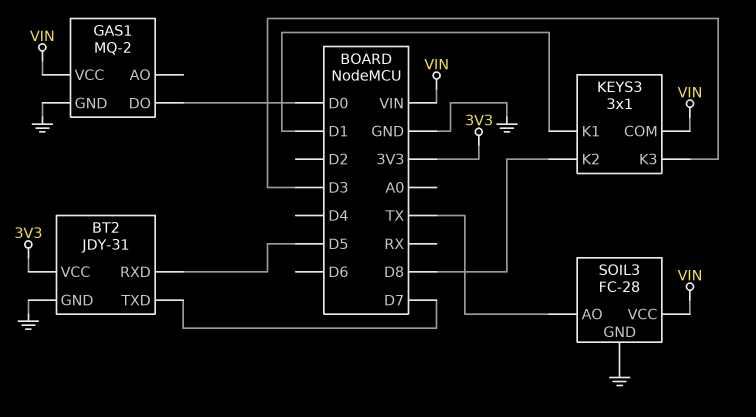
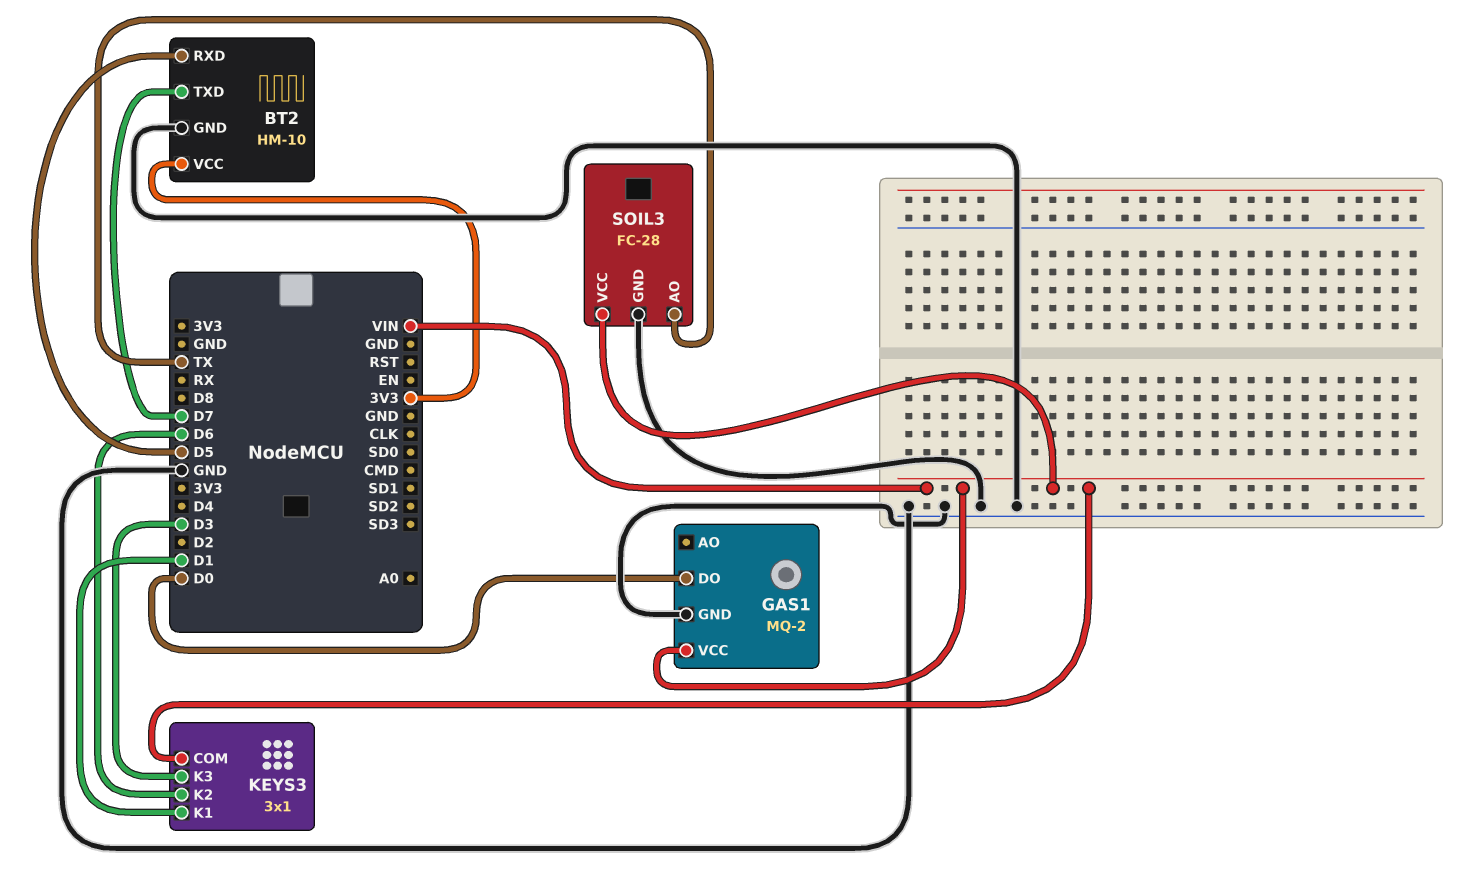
BT2: JDY-31 -> HM-10
KEYS3 pin K2: D8 -> D6

